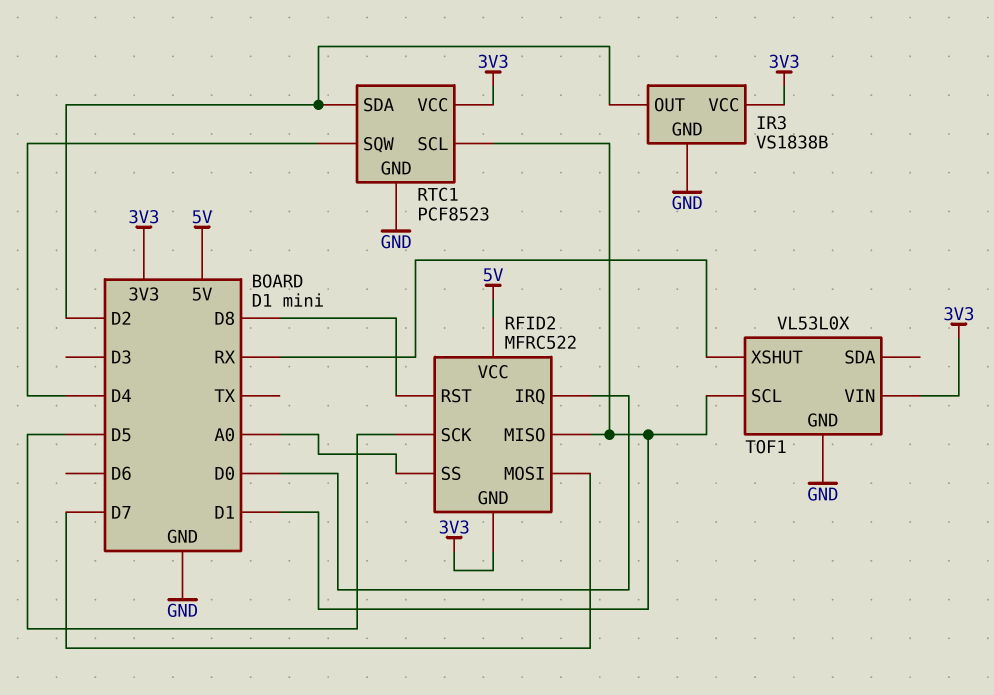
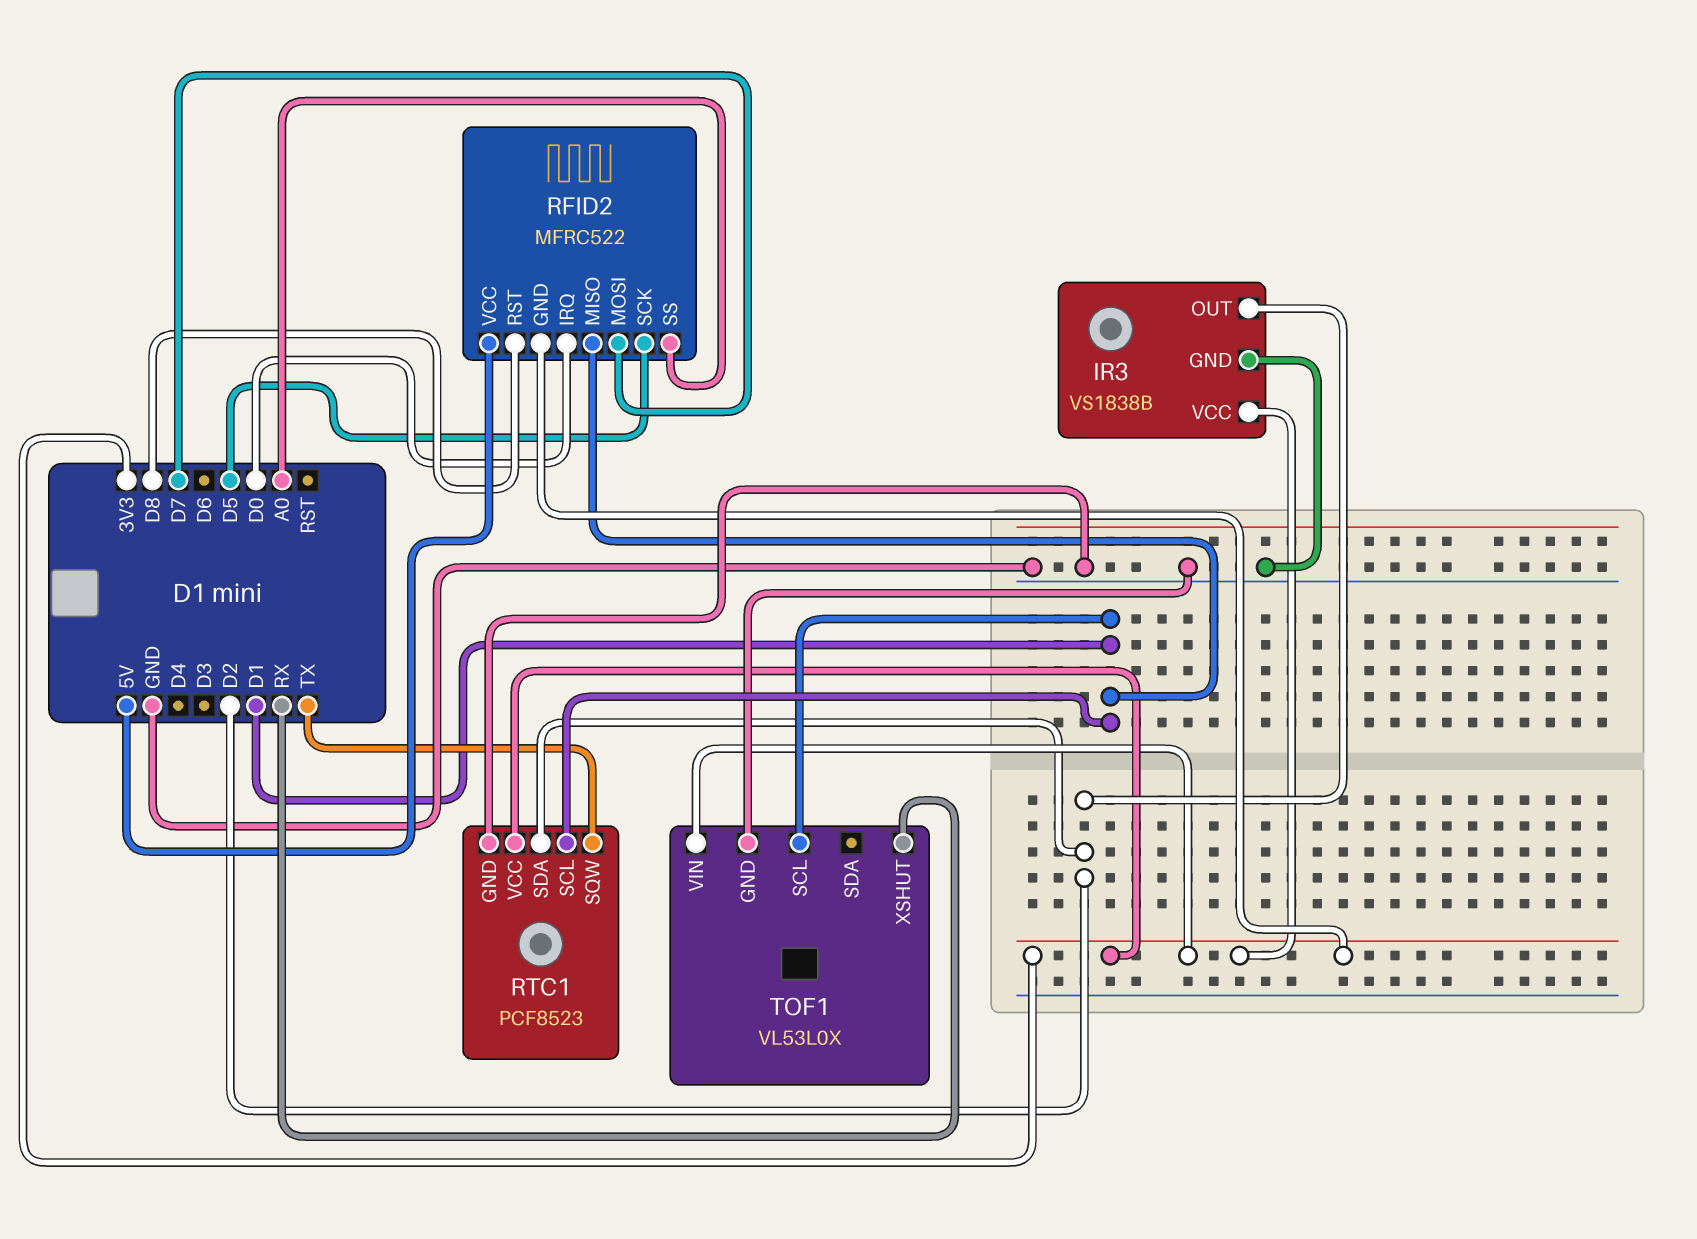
RTC1 pin SQW: D4 -> TX

